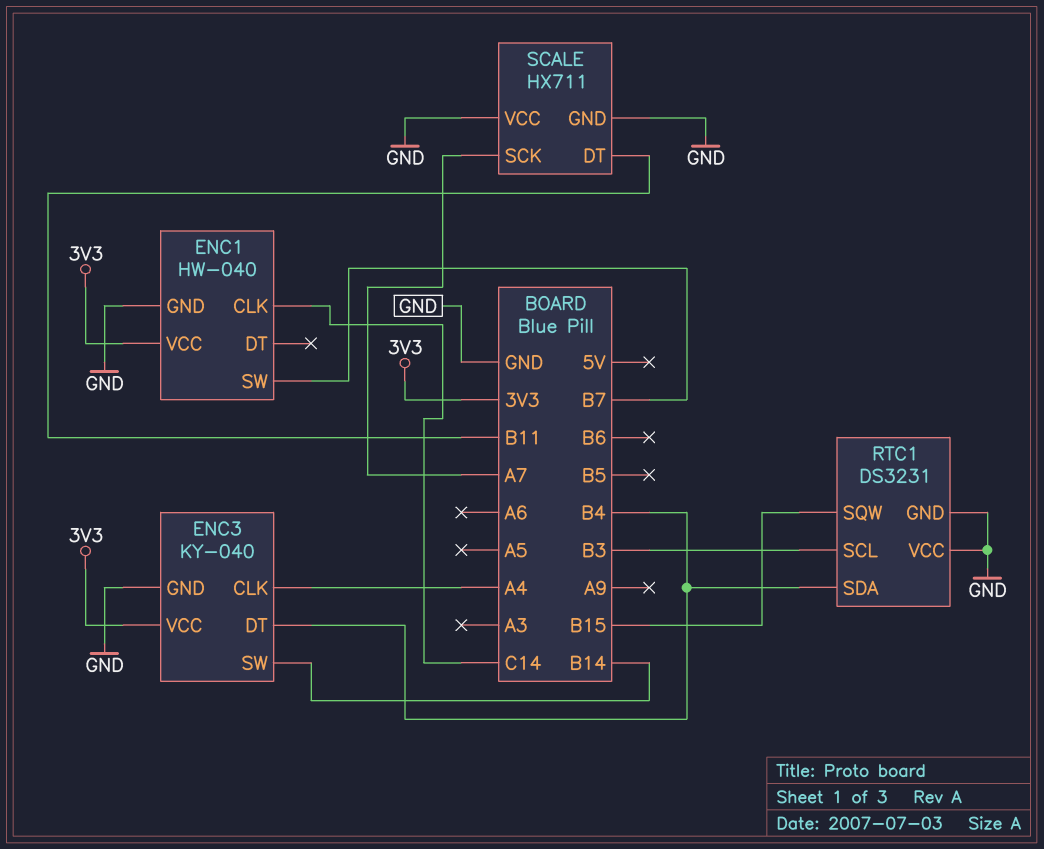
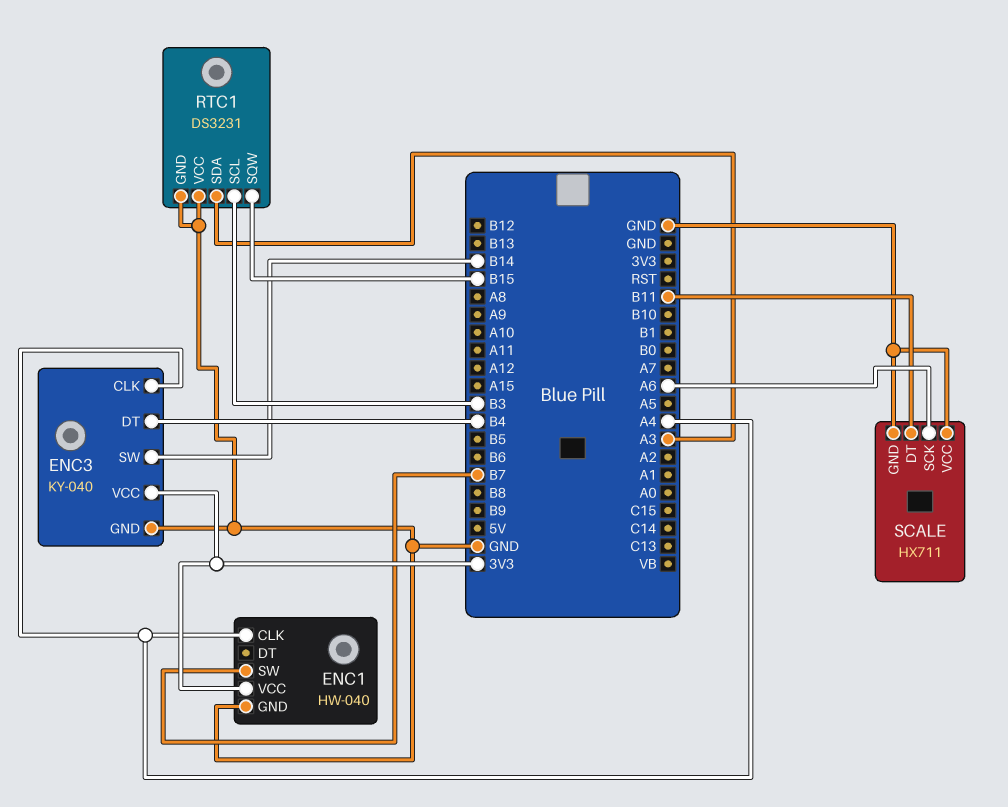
ENC1 pin CLK: C14 -> A4
RTC1 pin SDA: B4 -> A3
SCALE pin SCK: A7 -> A6

